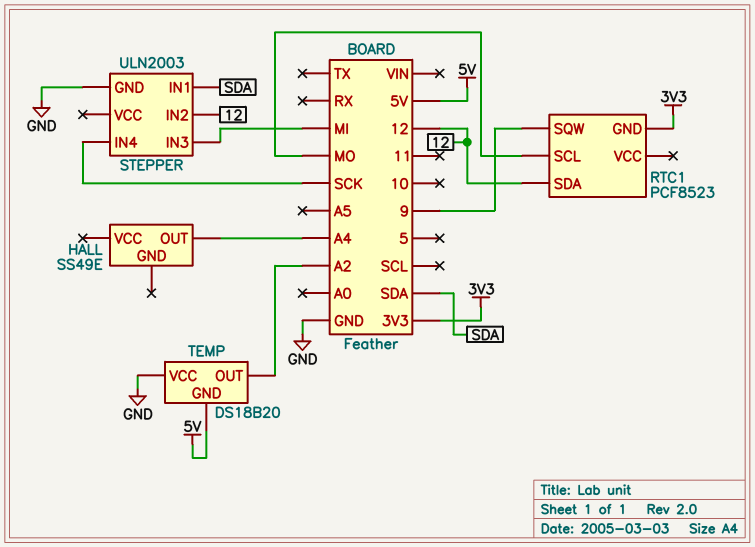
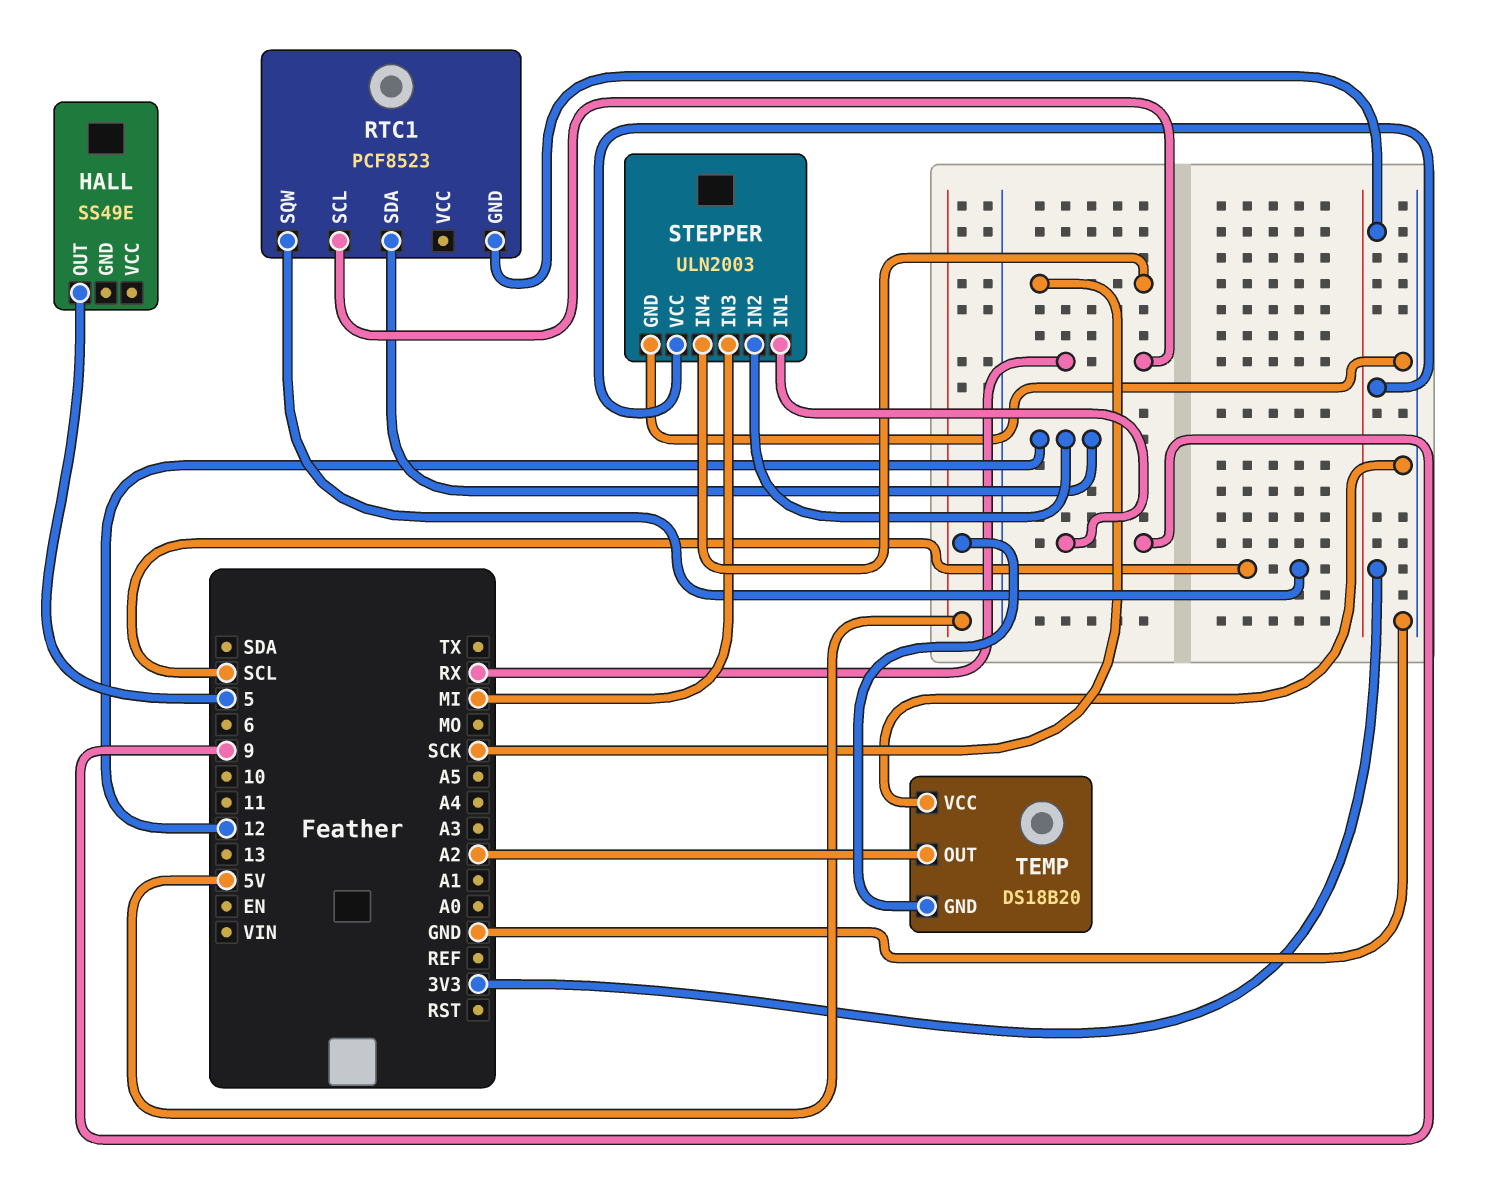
HALL pin OUT: A4 -> 5
RTC1 pin SCL: MO -> RX
RTC1 pin SQW: 9 -> SCL
STEPPER pin IN1: SDA -> 9
STEPPER pin VCC: none -> 3V3

